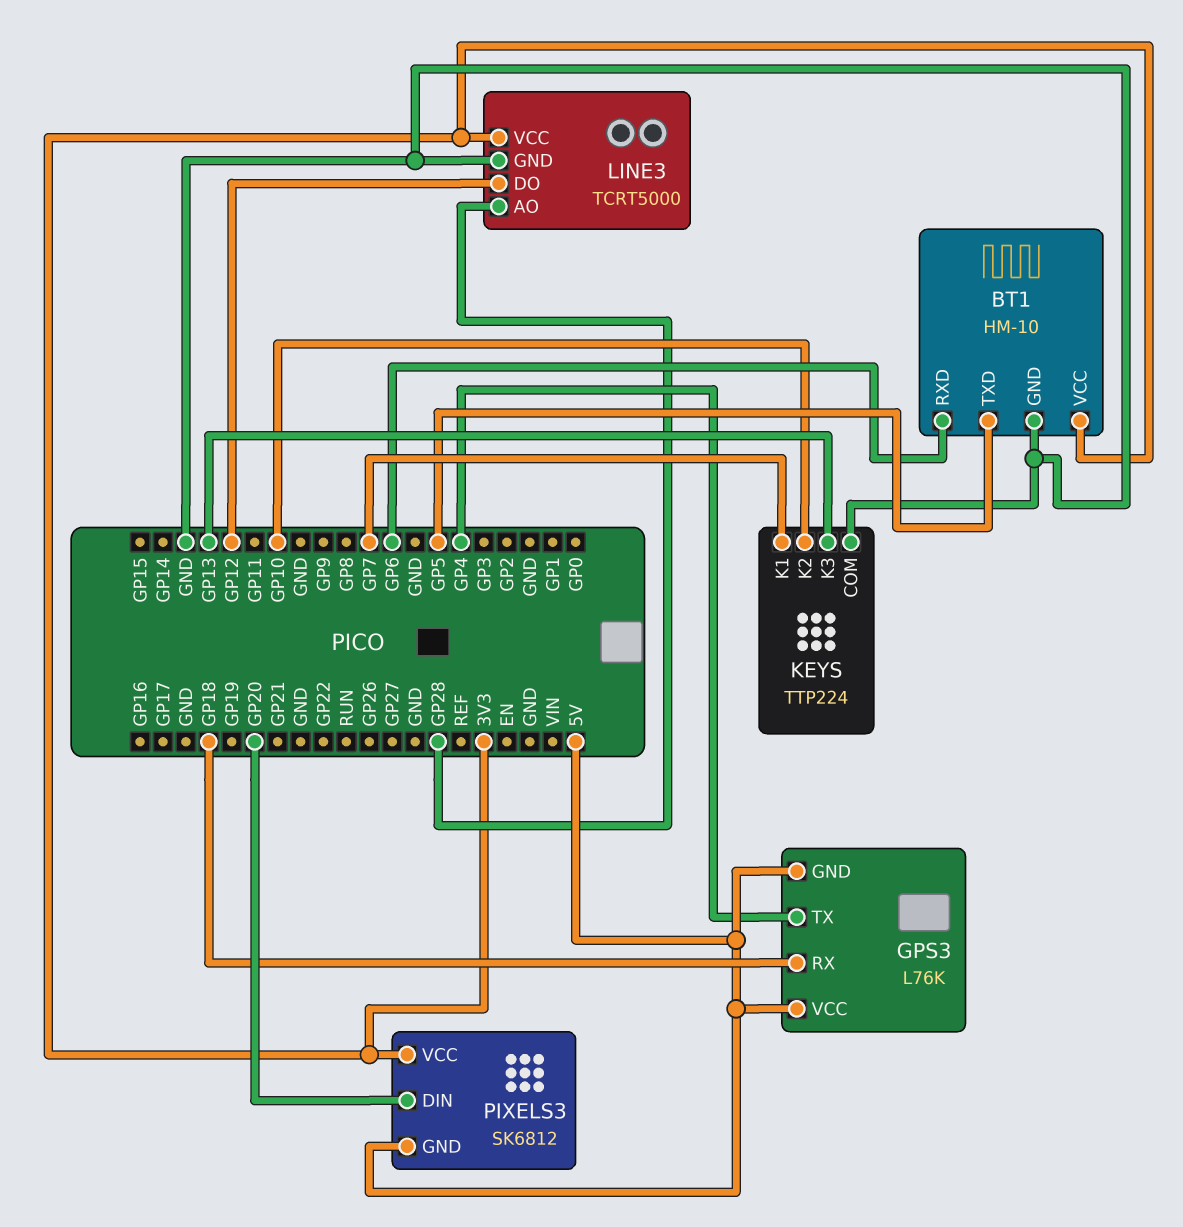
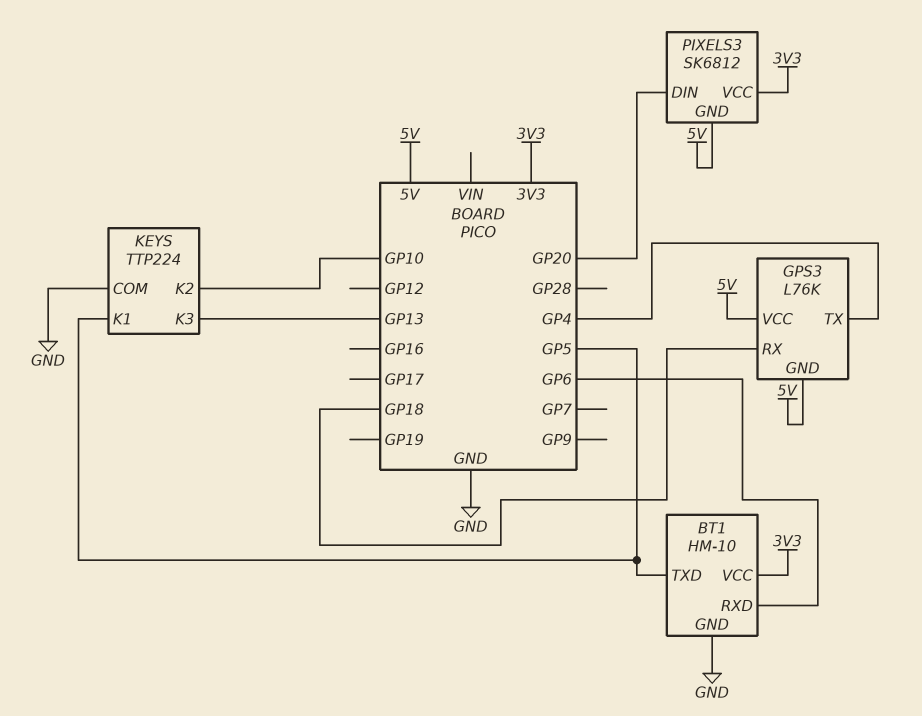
KEYS pin K1: GP7 -> GP5
LINE3: TCRT5000 -> none
LINE3 pin AO: GP28 -> none
LINE3 pin DO: GP12 -> none
LINE3 pin GND: GND -> none
LINE3 pin VCC: 3V3 -> none

